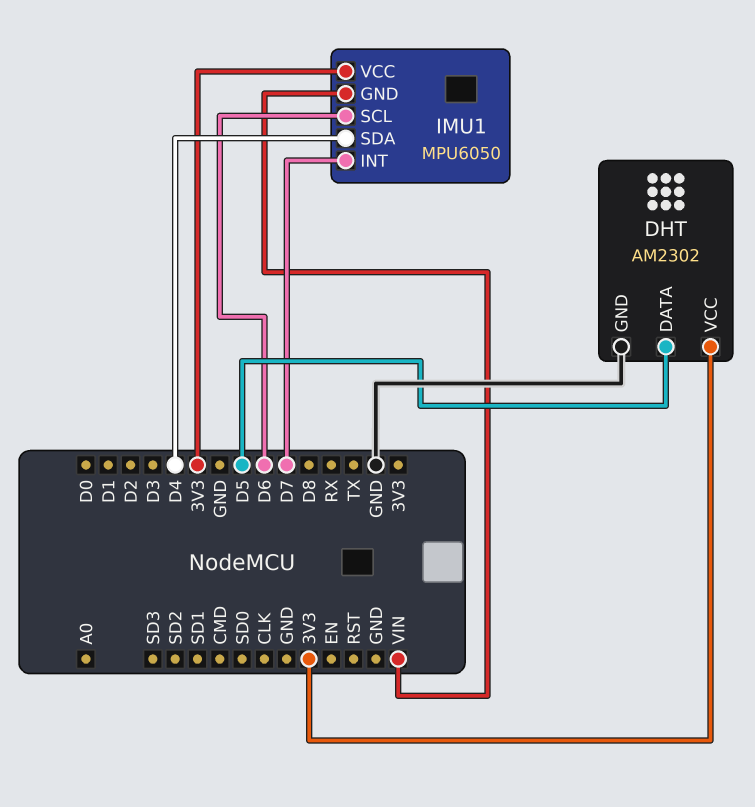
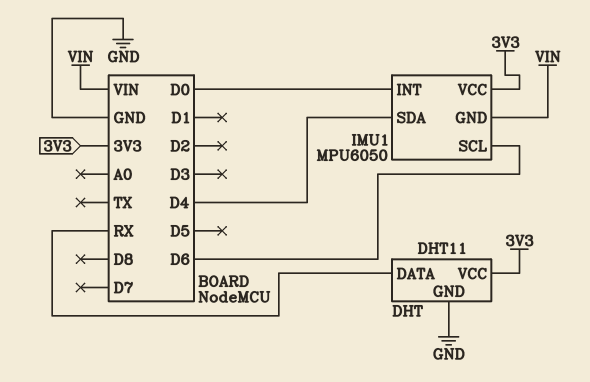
DHT: AM2302 -> DHT11
DHT pin DATA: D5 -> RX
IMU1 pin INT: D7 -> D0

